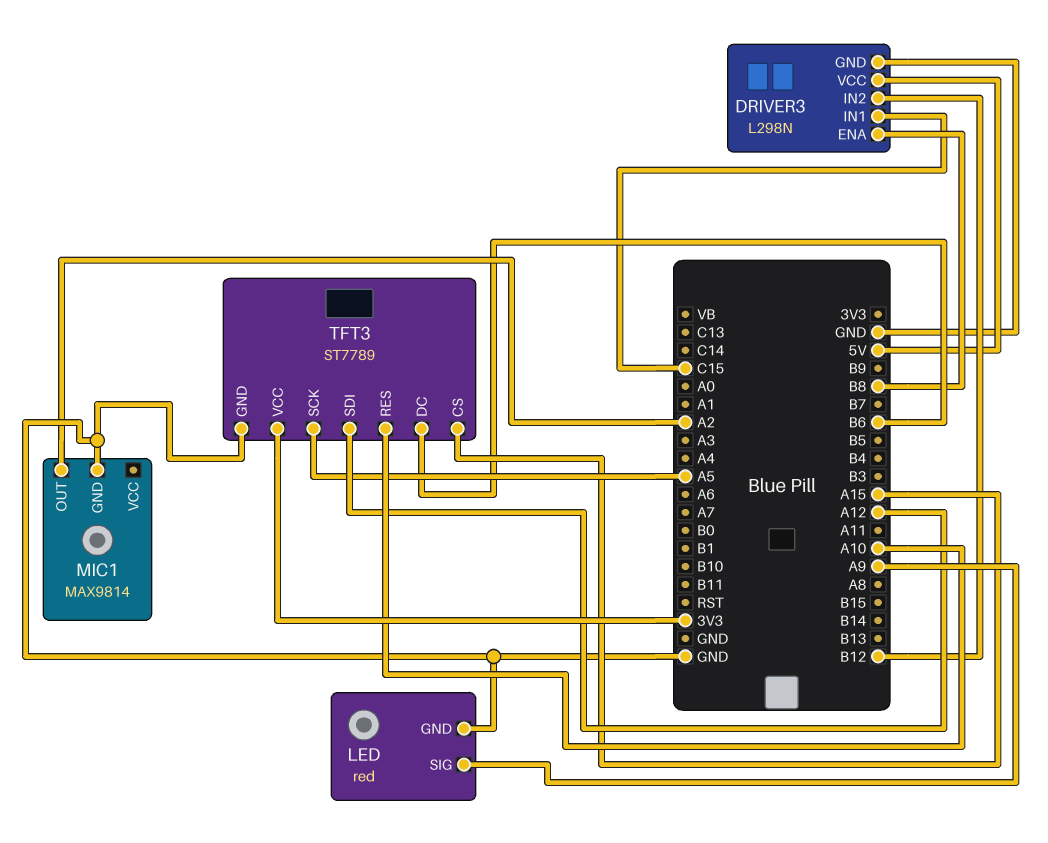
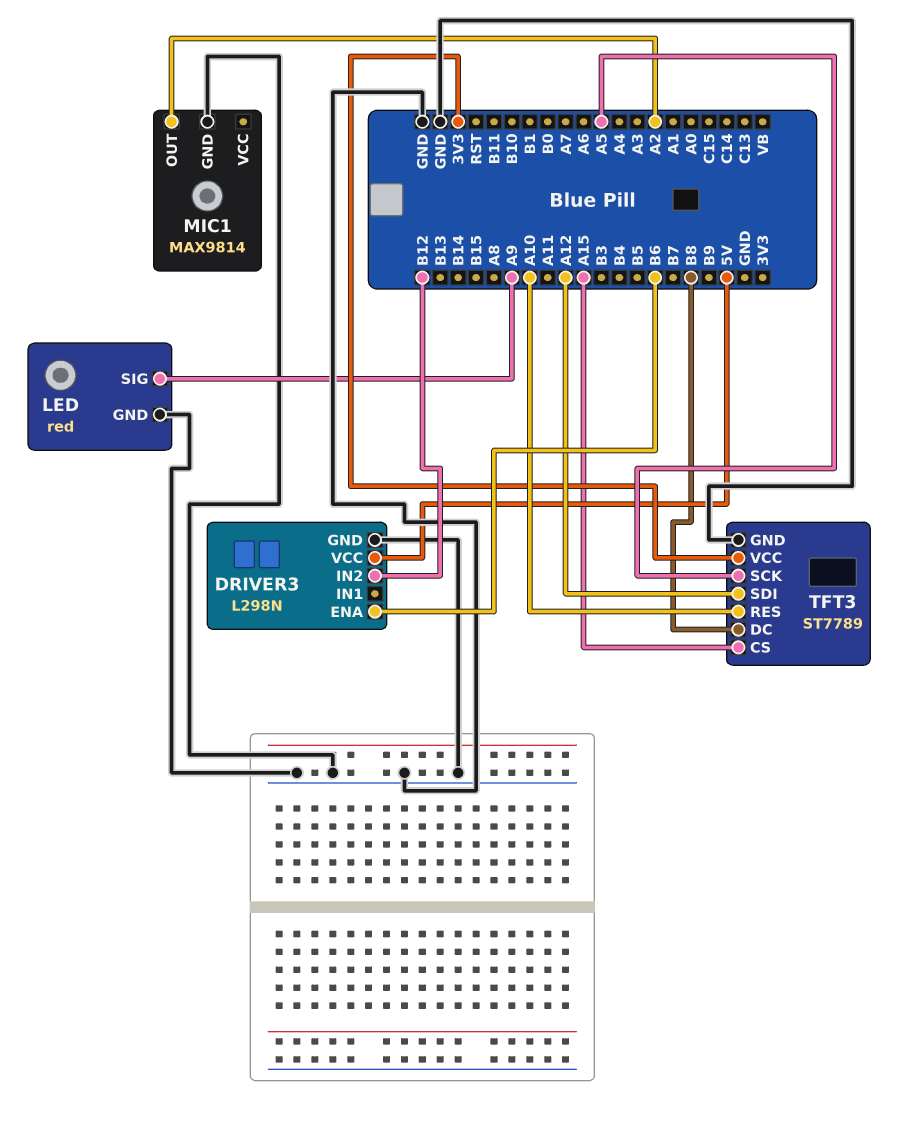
DRIVER3 pin ENA: B8 -> B6
DRIVER3 pin IN1: C15 -> none
TFT3 pin DC: B6 -> B8

